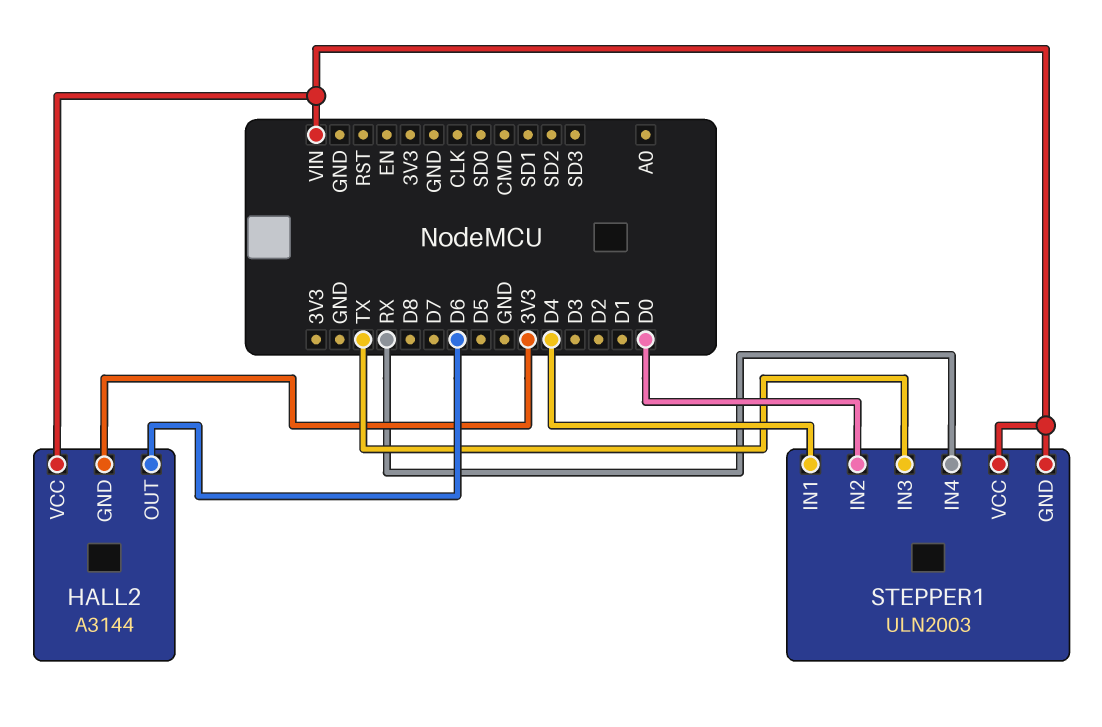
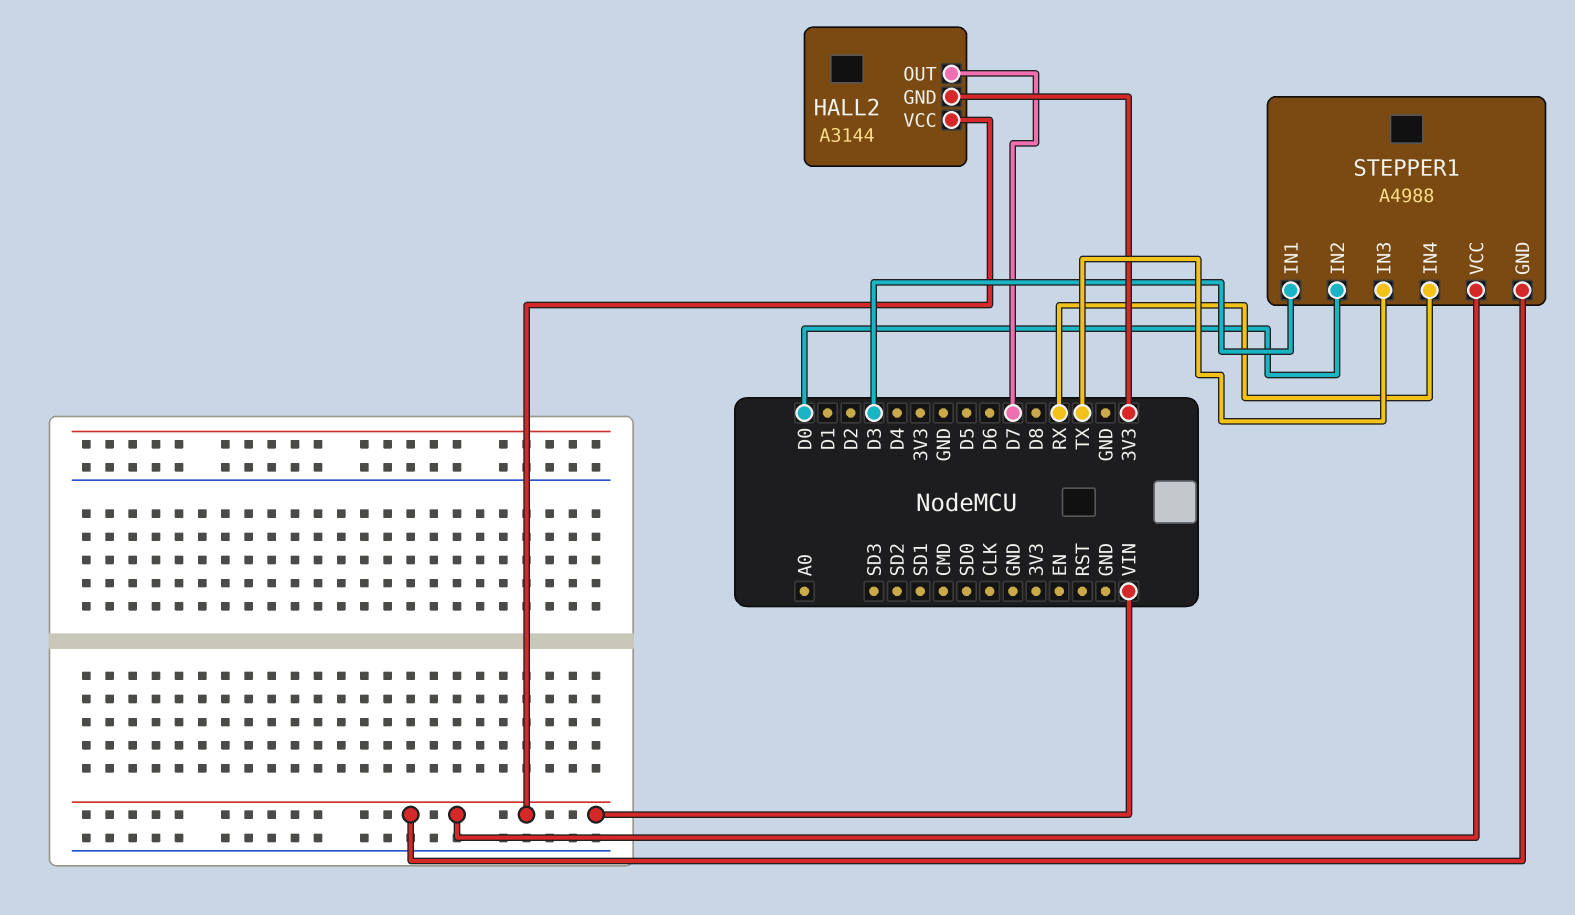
HALL2 pin OUT: D6 -> D7
STEPPER1: ULN2003 -> A4988
STEPPER1 pin IN1: D4 -> D3

